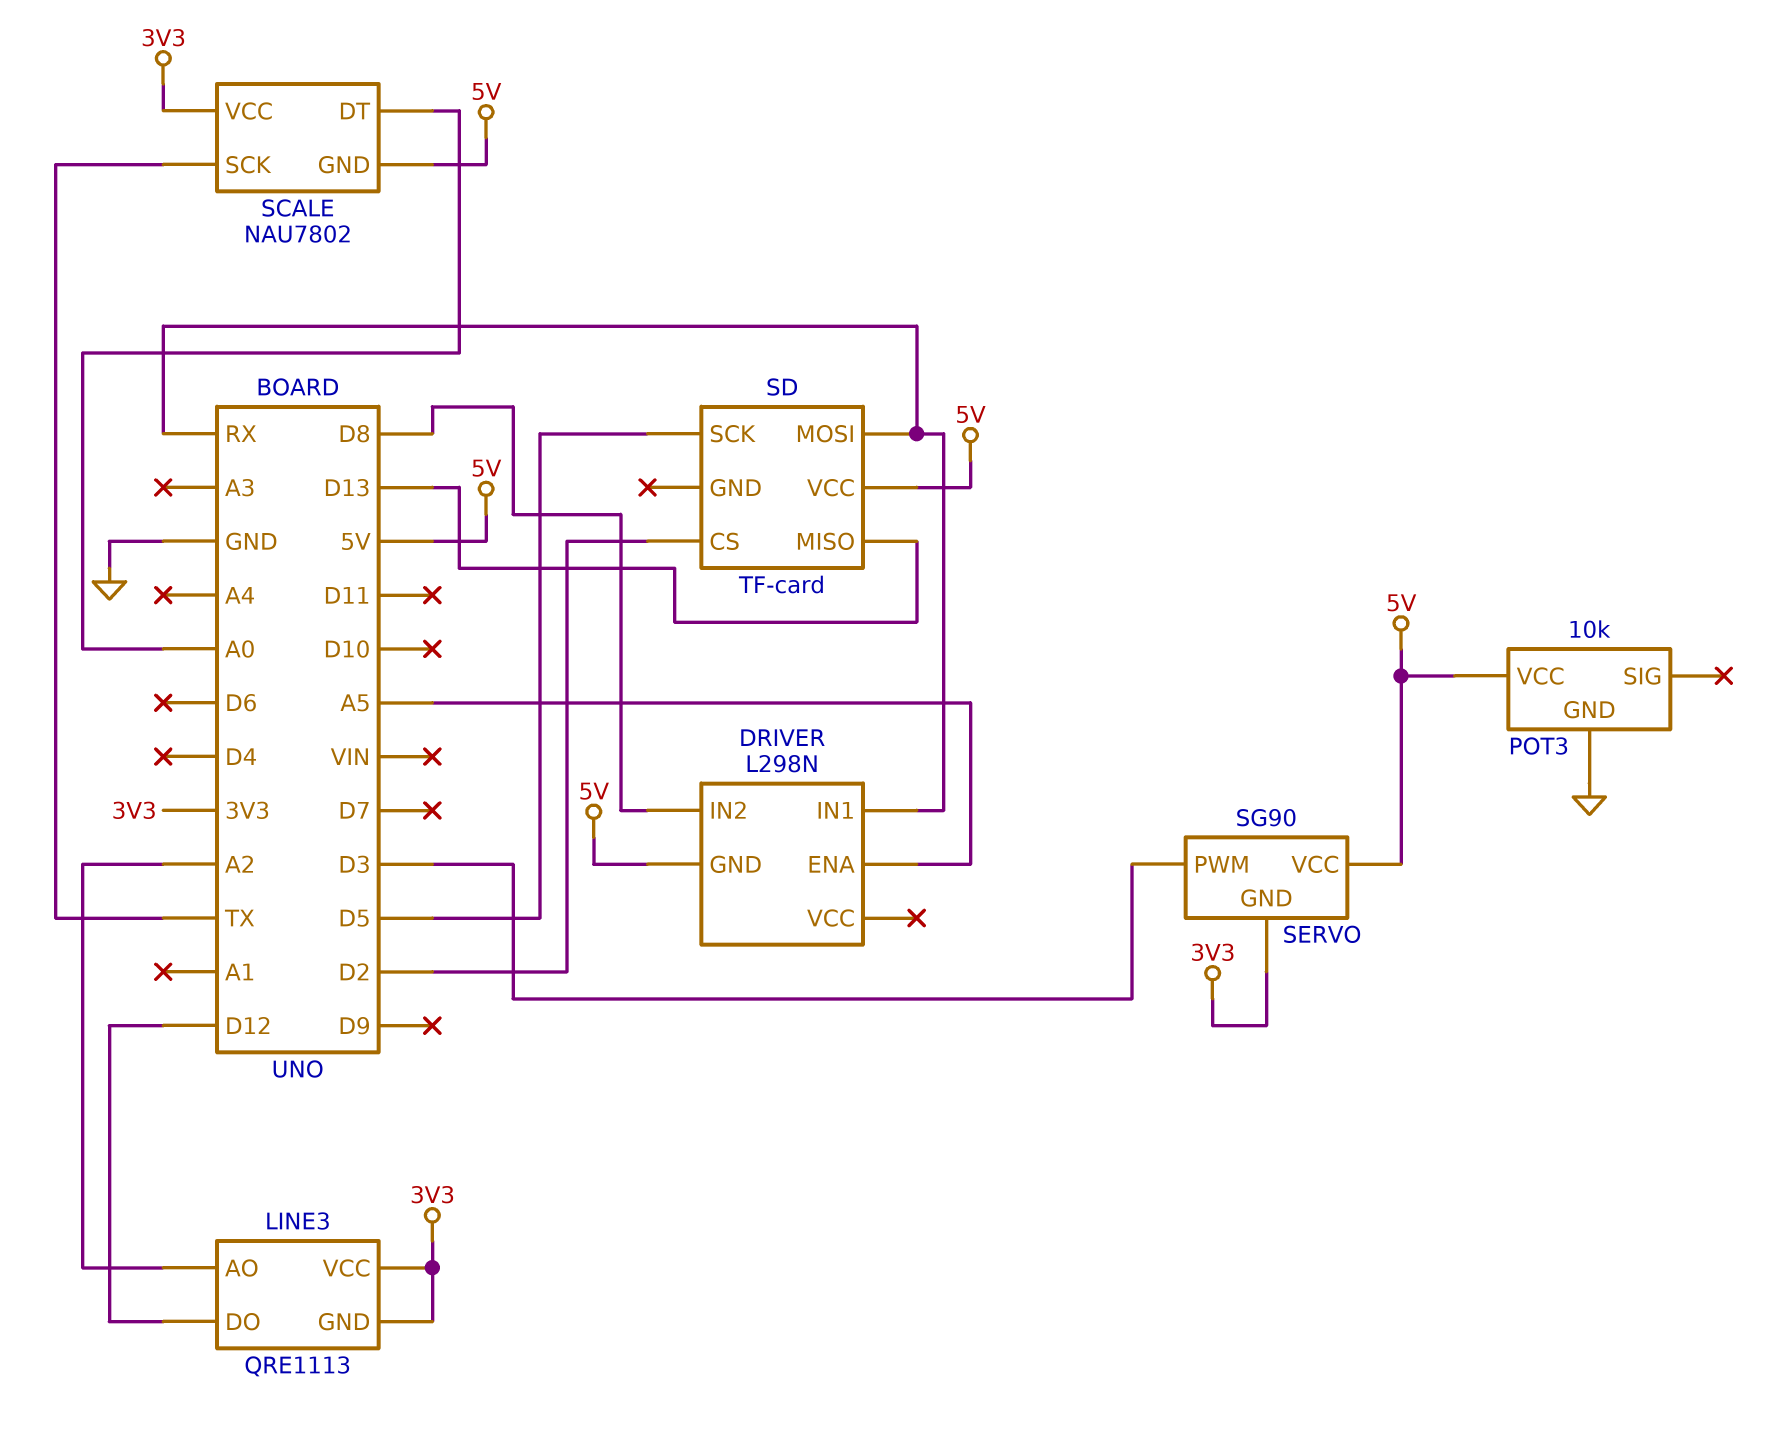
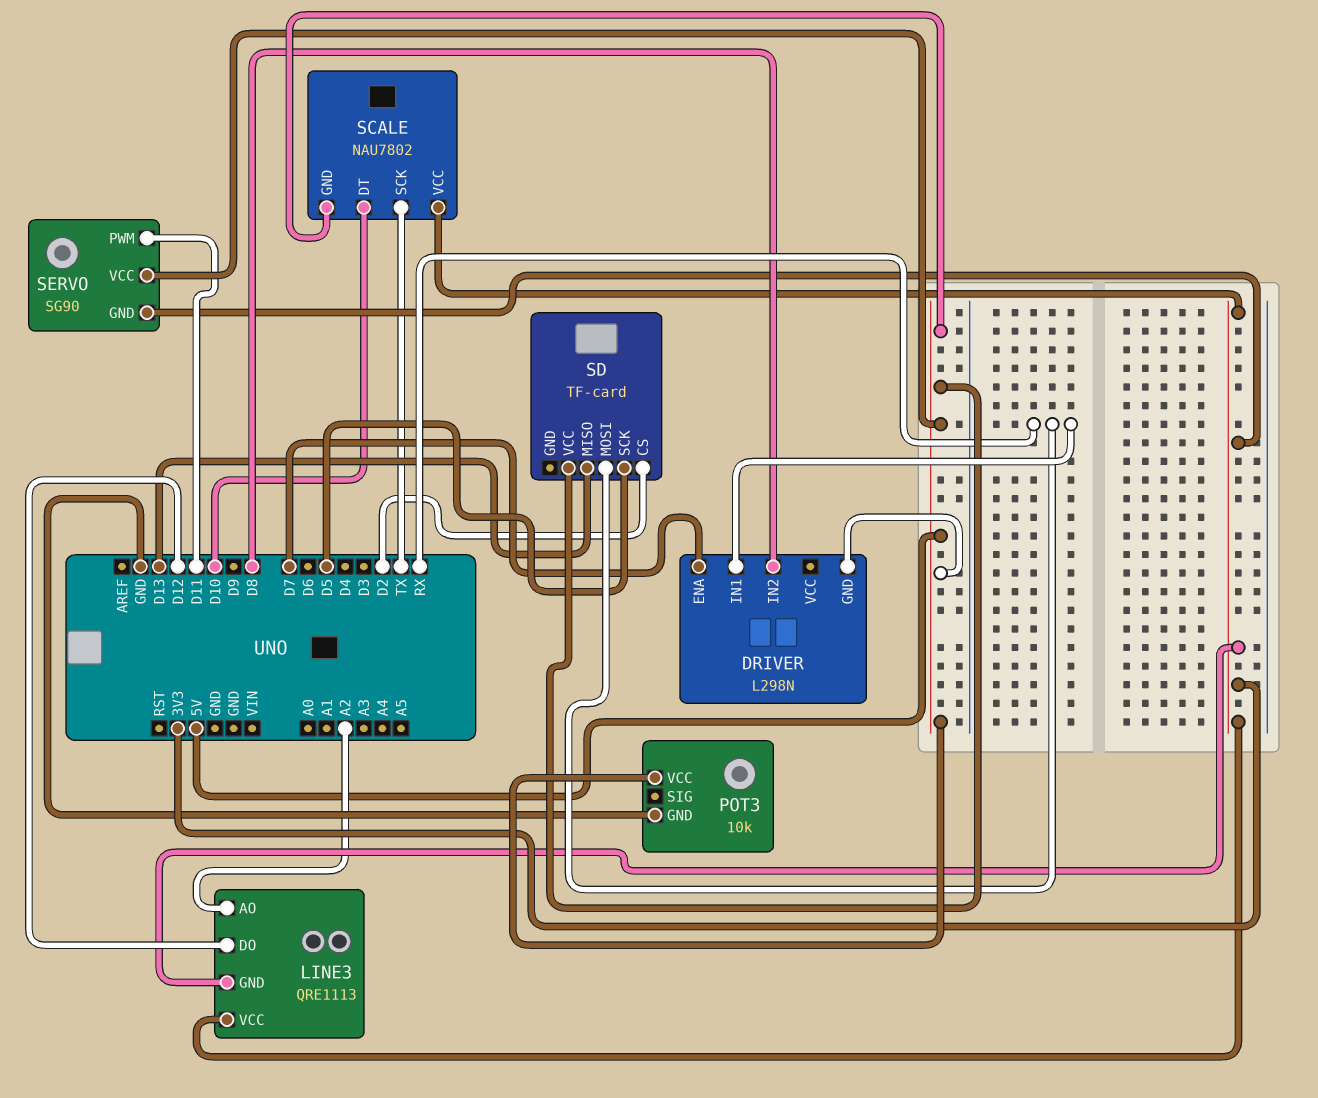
DRIVER pin ENA: A5 -> D7
SCALE pin DT: A0 -> D10
SERVO pin PWM: D3 -> D11

